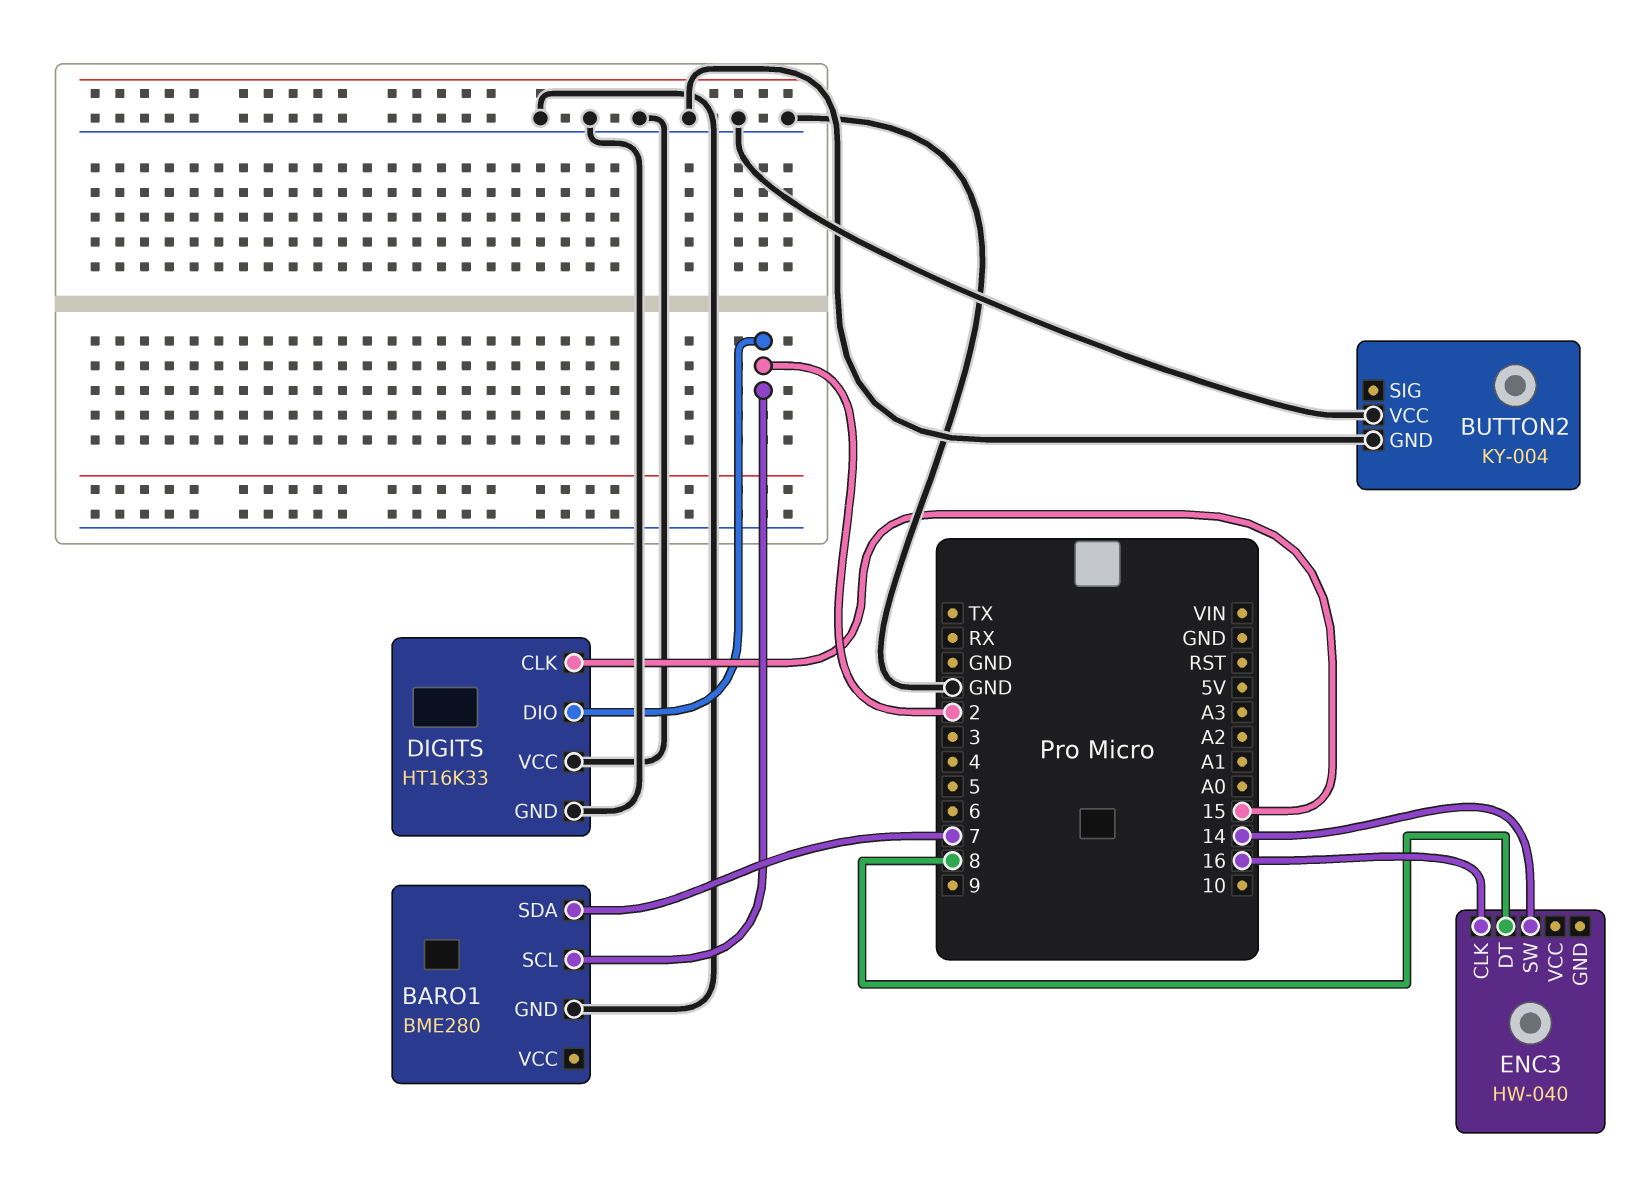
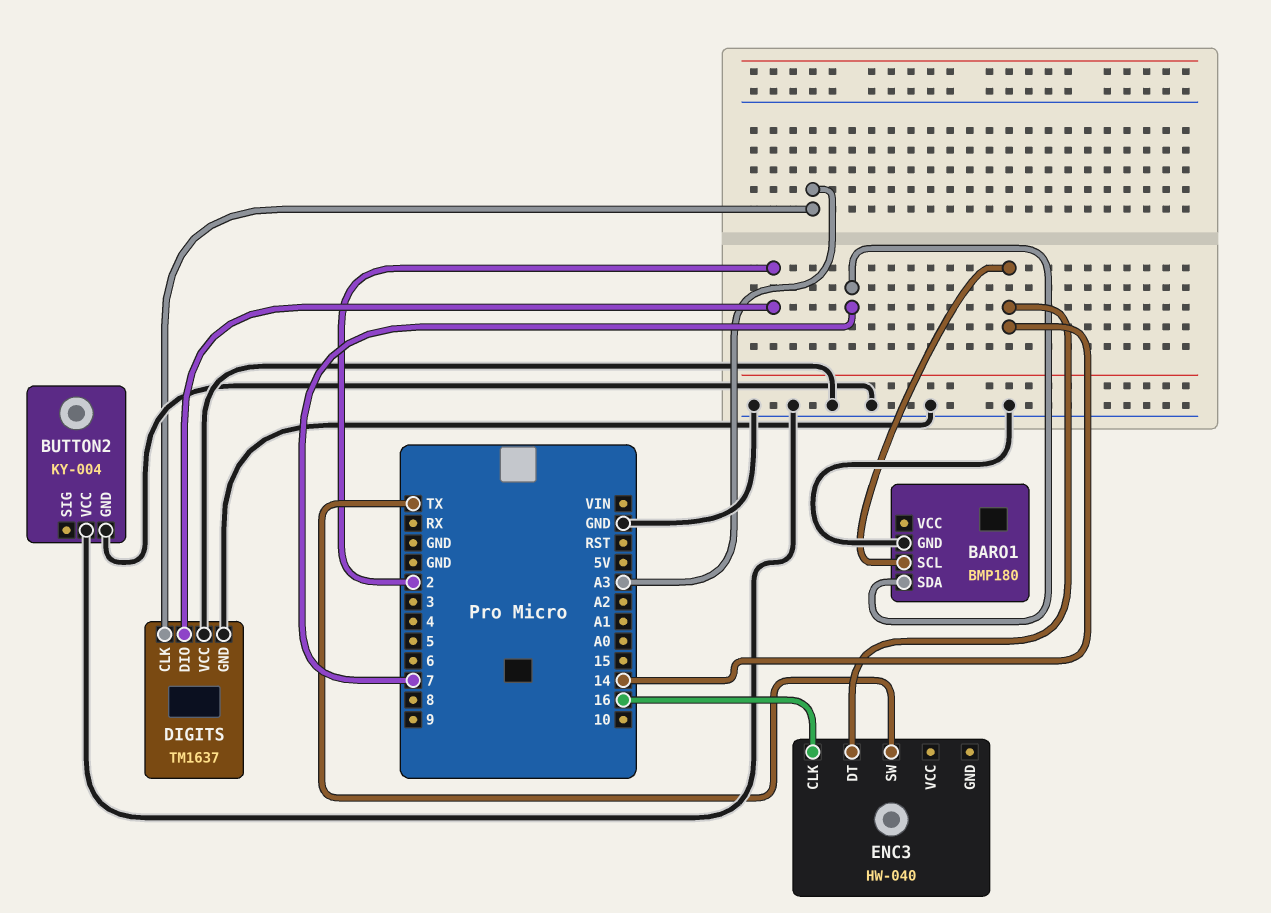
BARO1: BME280 -> BMP180
BARO1 pin SCL: 2 -> 14
DIGITS: HT16K33 -> TM1637
DIGITS pin CLK: 15 -> A3
ENC3 pin DT: 8 -> 14
ENC3 pin SW: 14 -> TX

